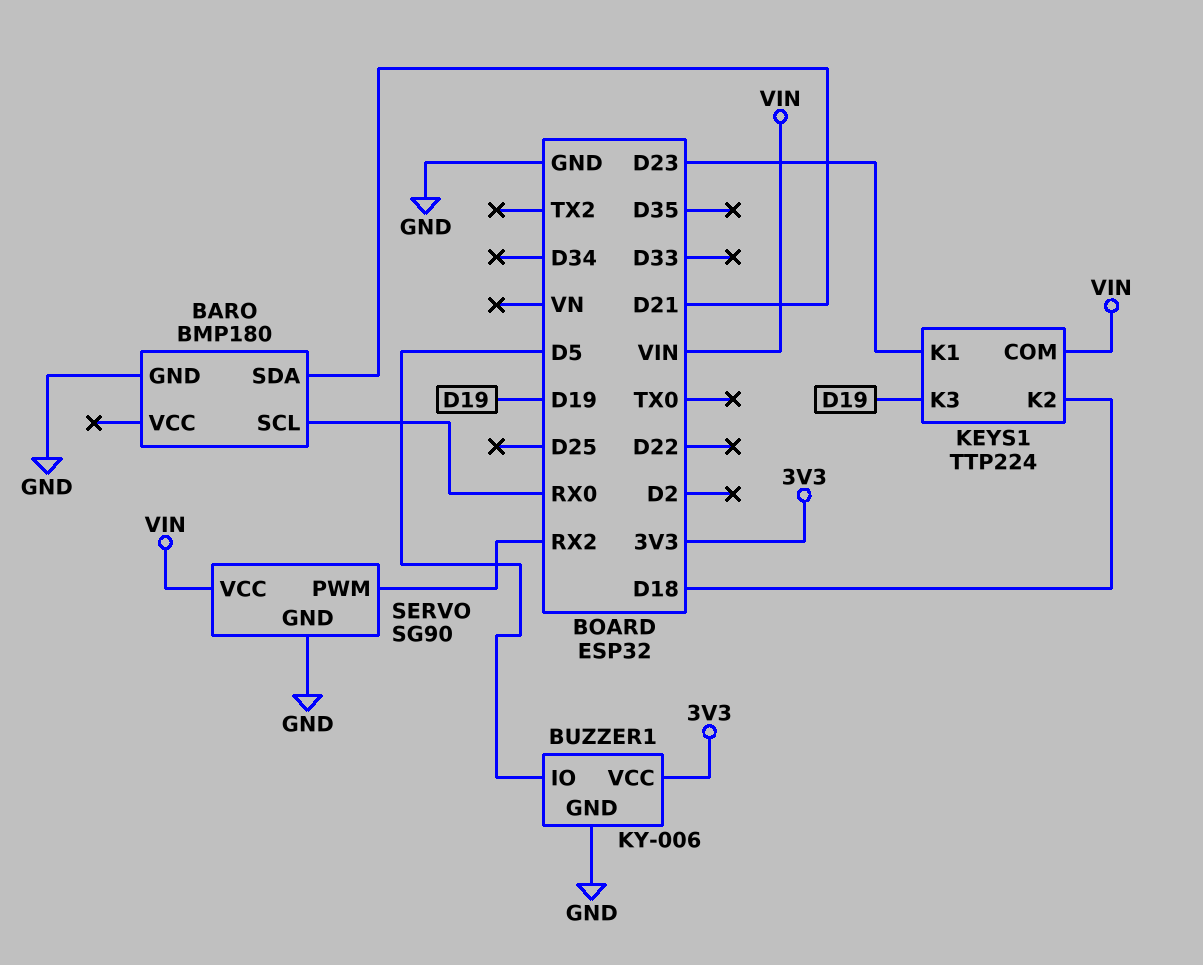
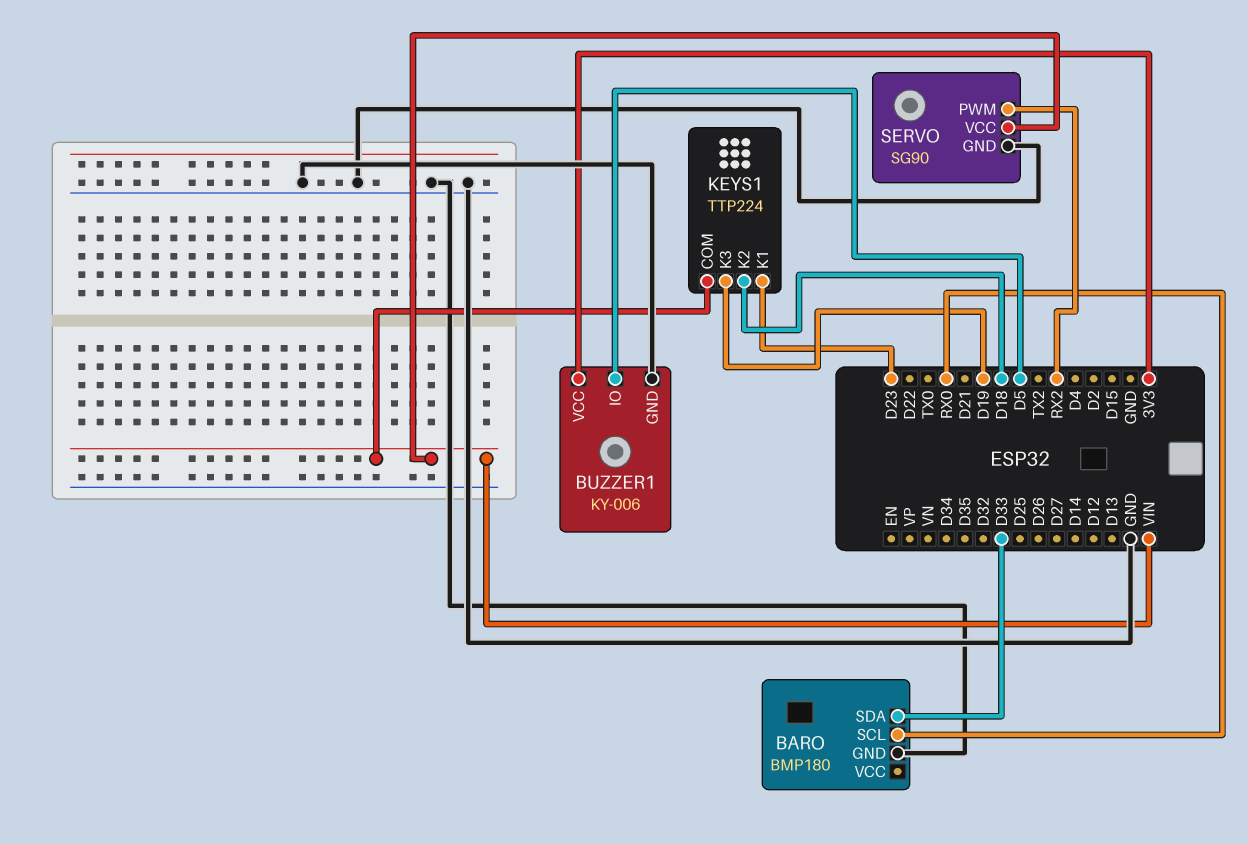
BARO pin SDA: D21 -> D33

